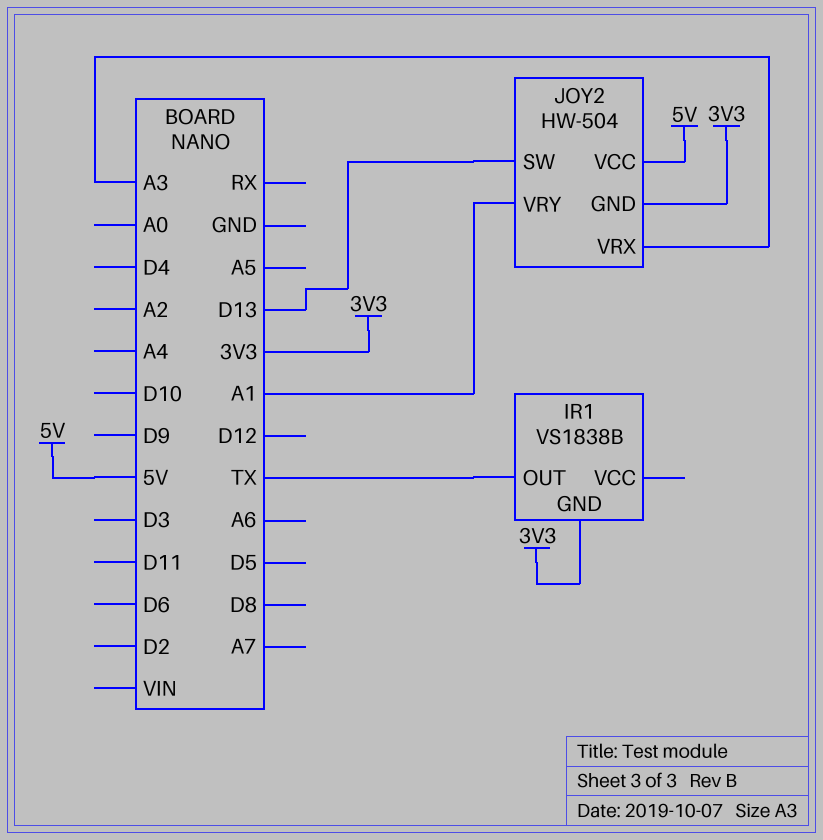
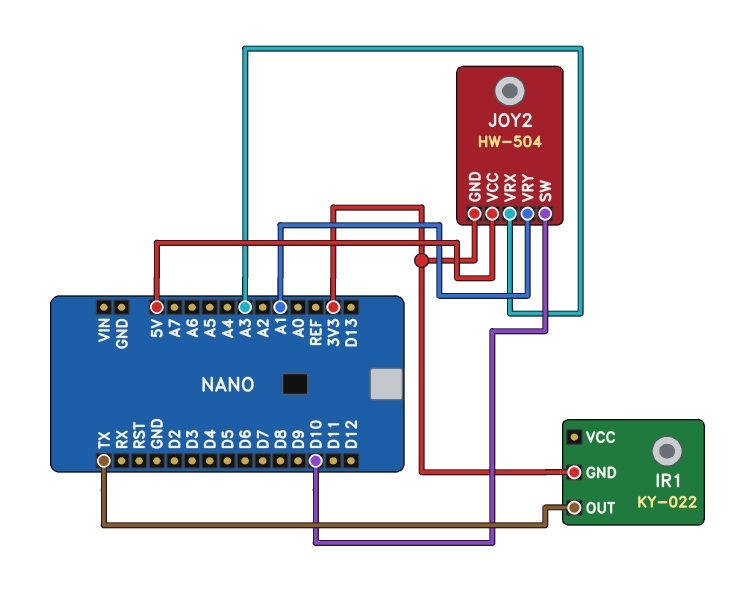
IR1: VS1838B -> KY-022
JOY2 pin SW: D13 -> D10

